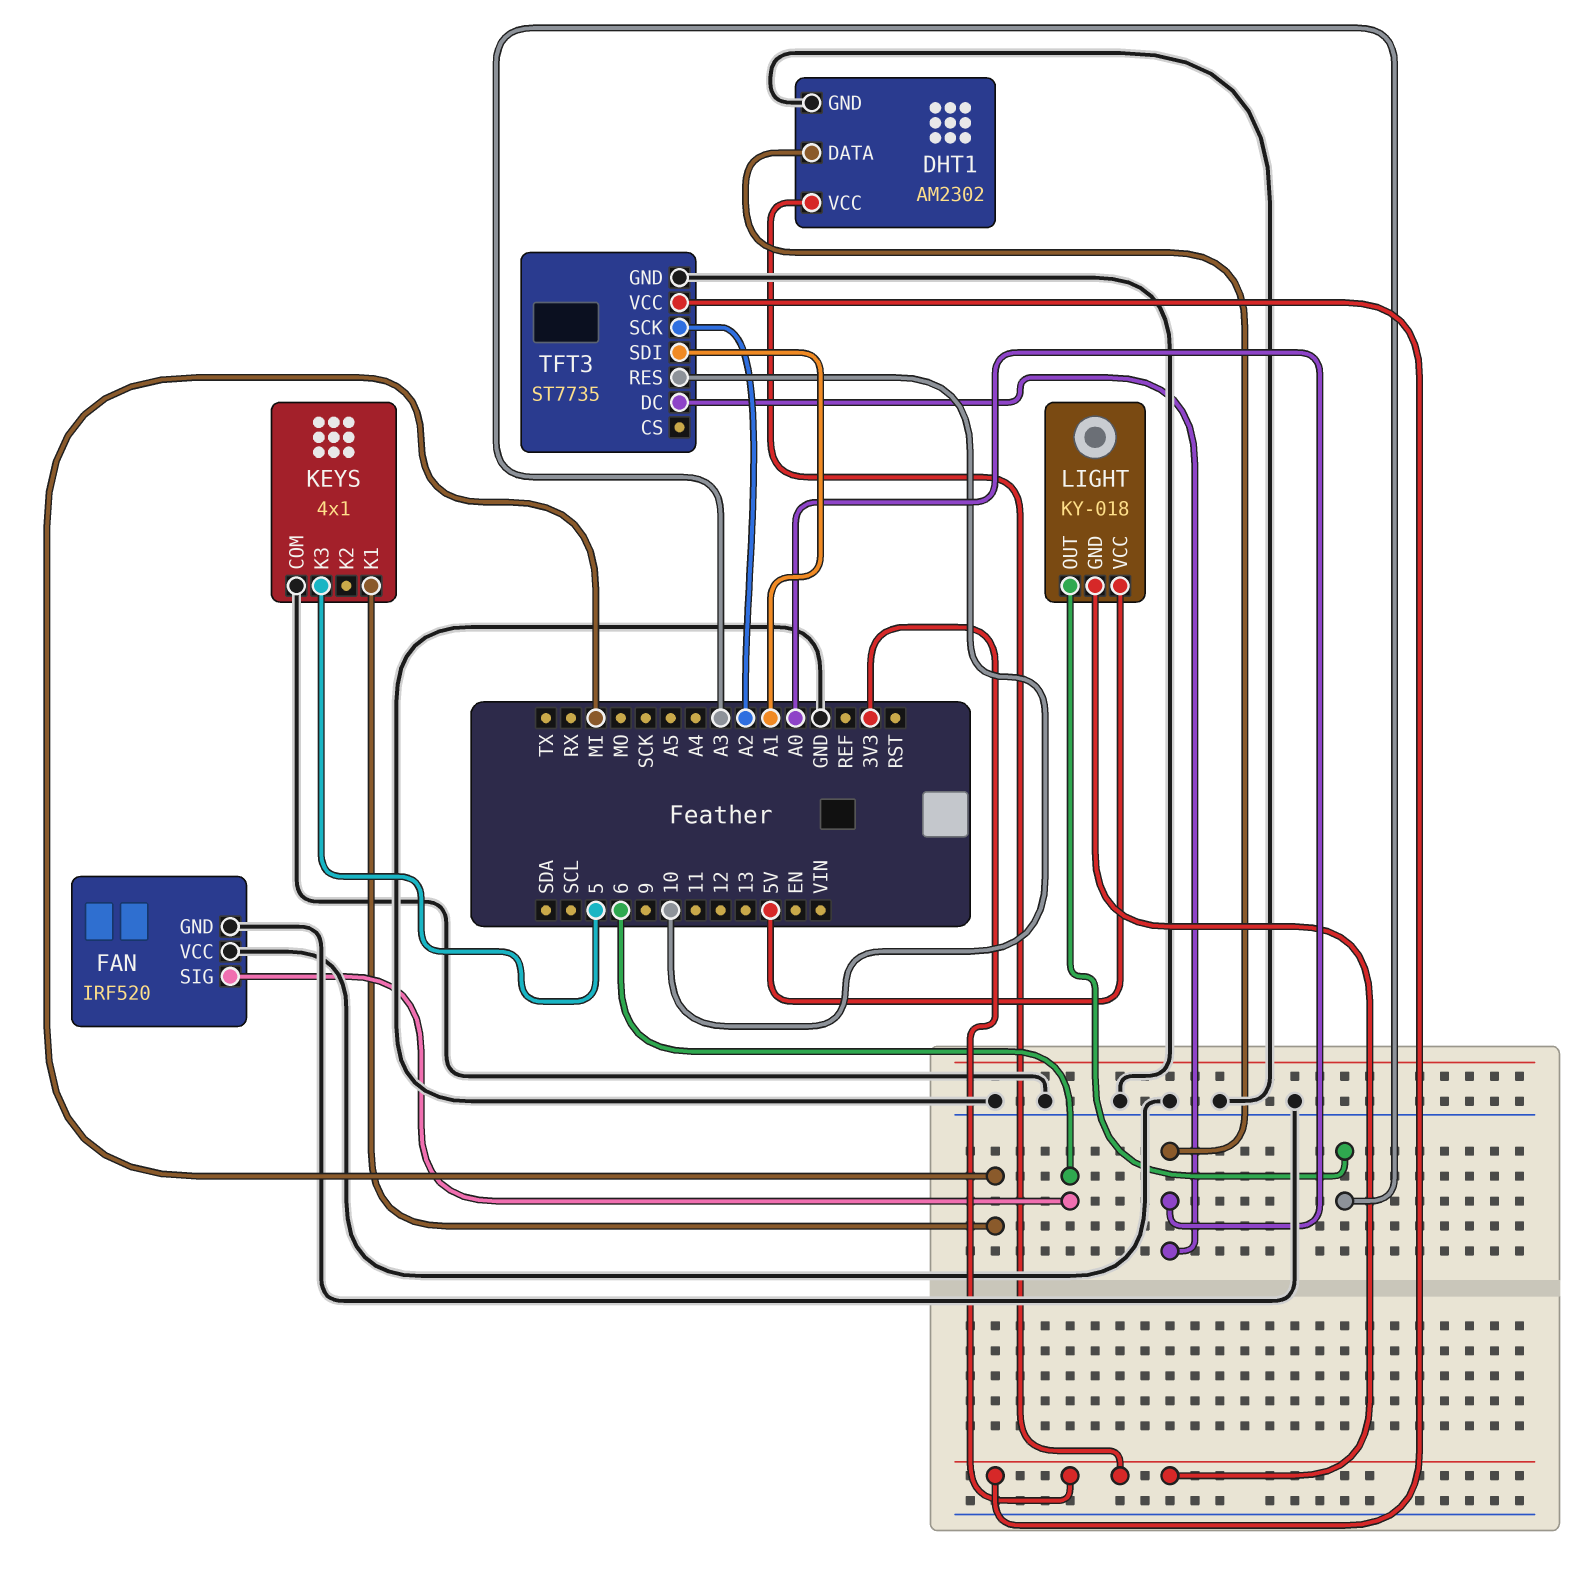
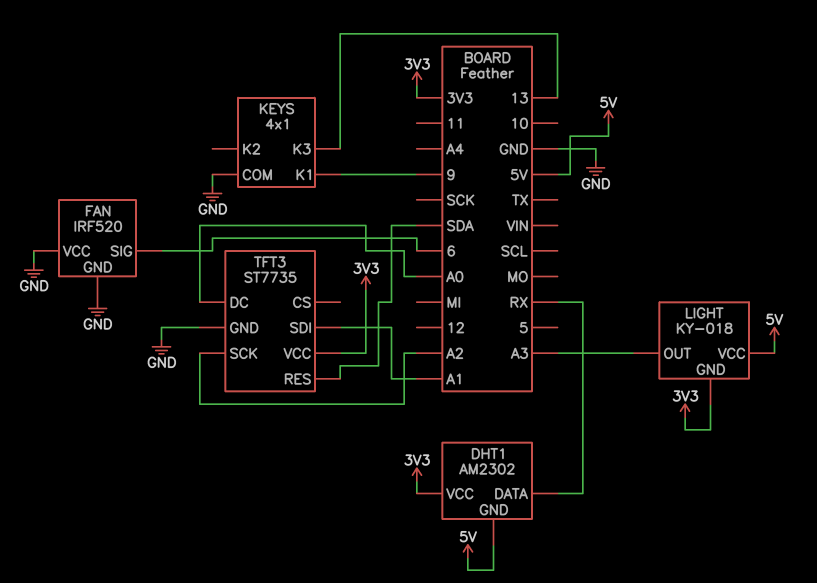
DHT1 pin DATA: A0 -> RX
DHT1 pin GND: GND -> 5V
KEYS pin K1: MI -> 9
KEYS pin K3: 5 -> 13
TFT3 pin RES: 10 -> SDA

